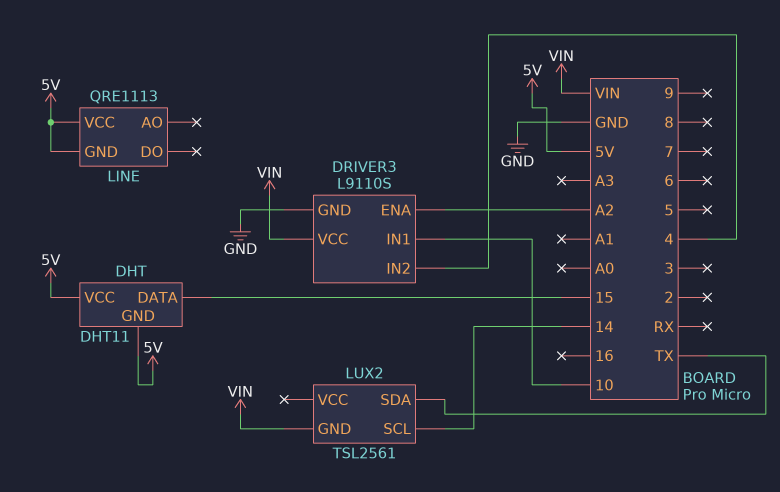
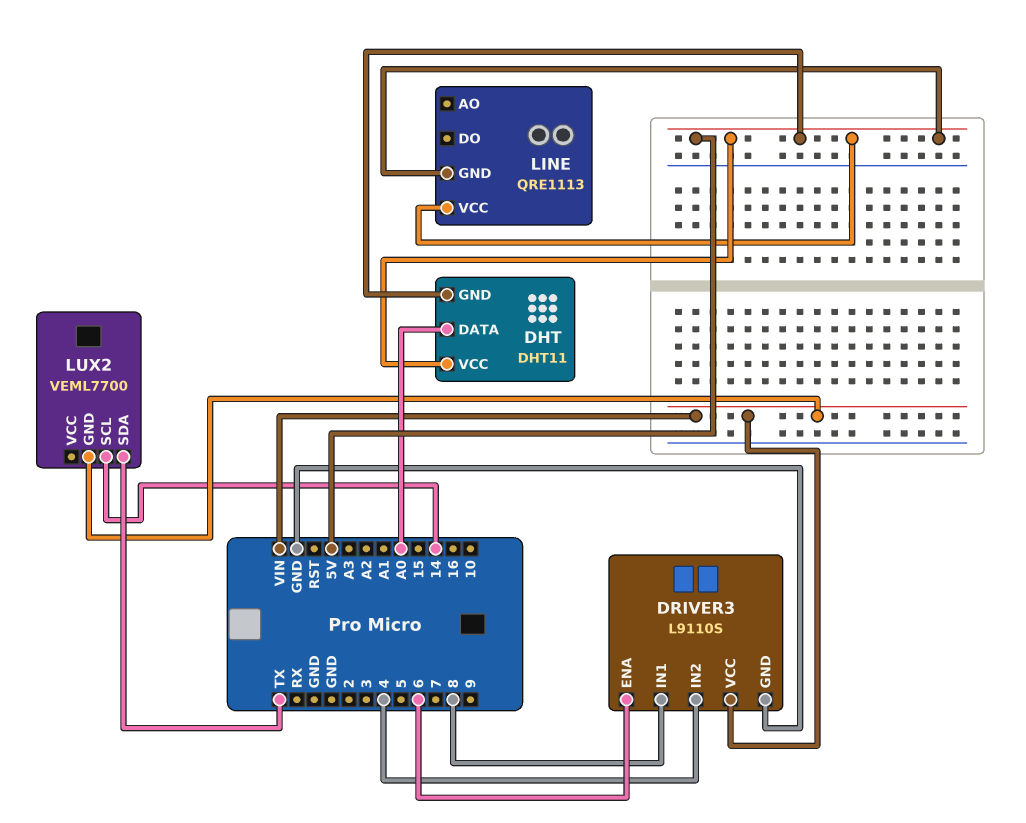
DHT pin DATA: 15 -> A0
DRIVER3 pin ENA: A2 -> 6
DRIVER3 pin IN1: 10 -> 8
LUX2: TSL2561 -> VEML7700

